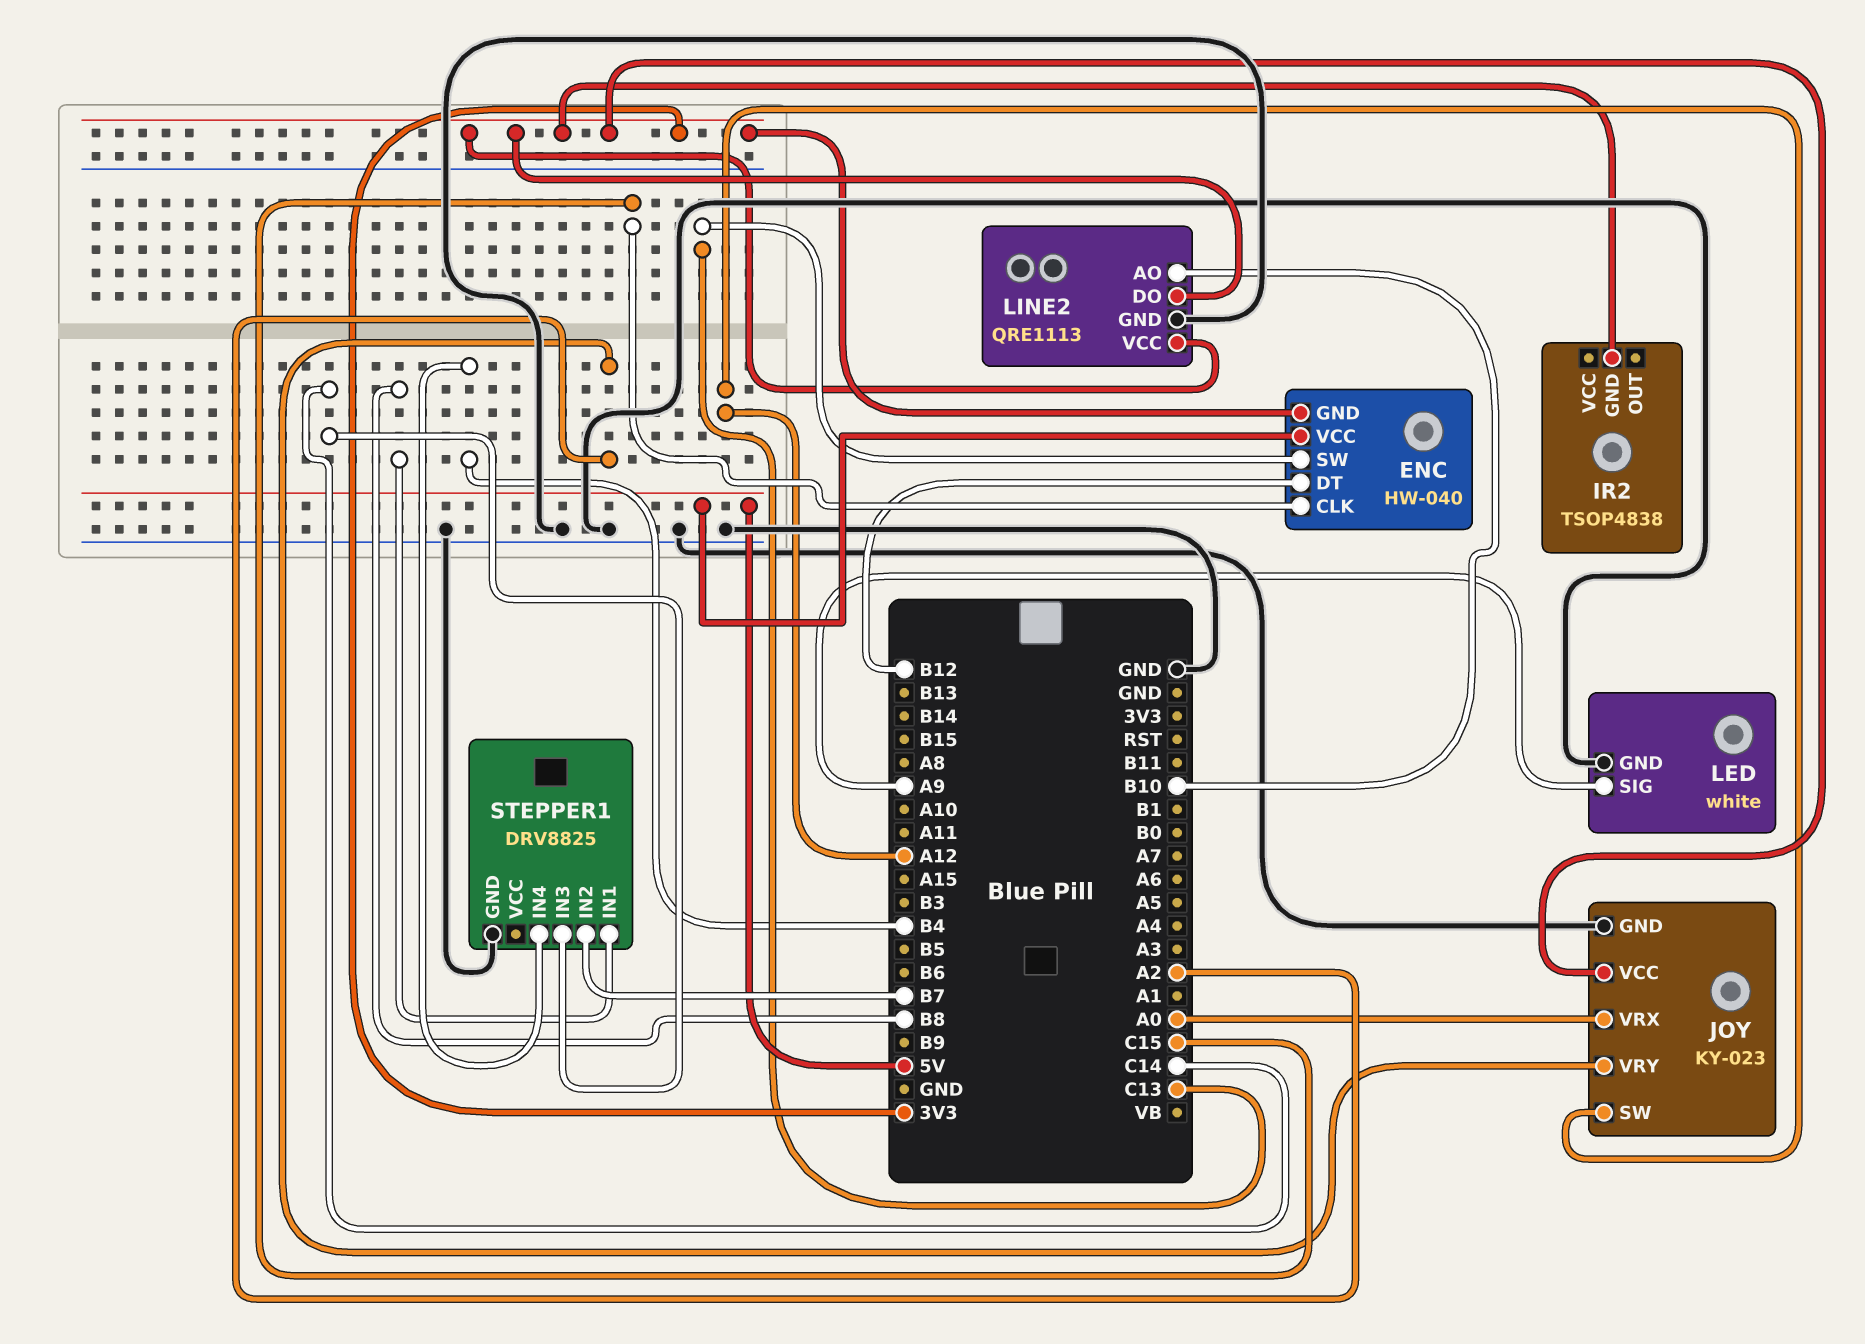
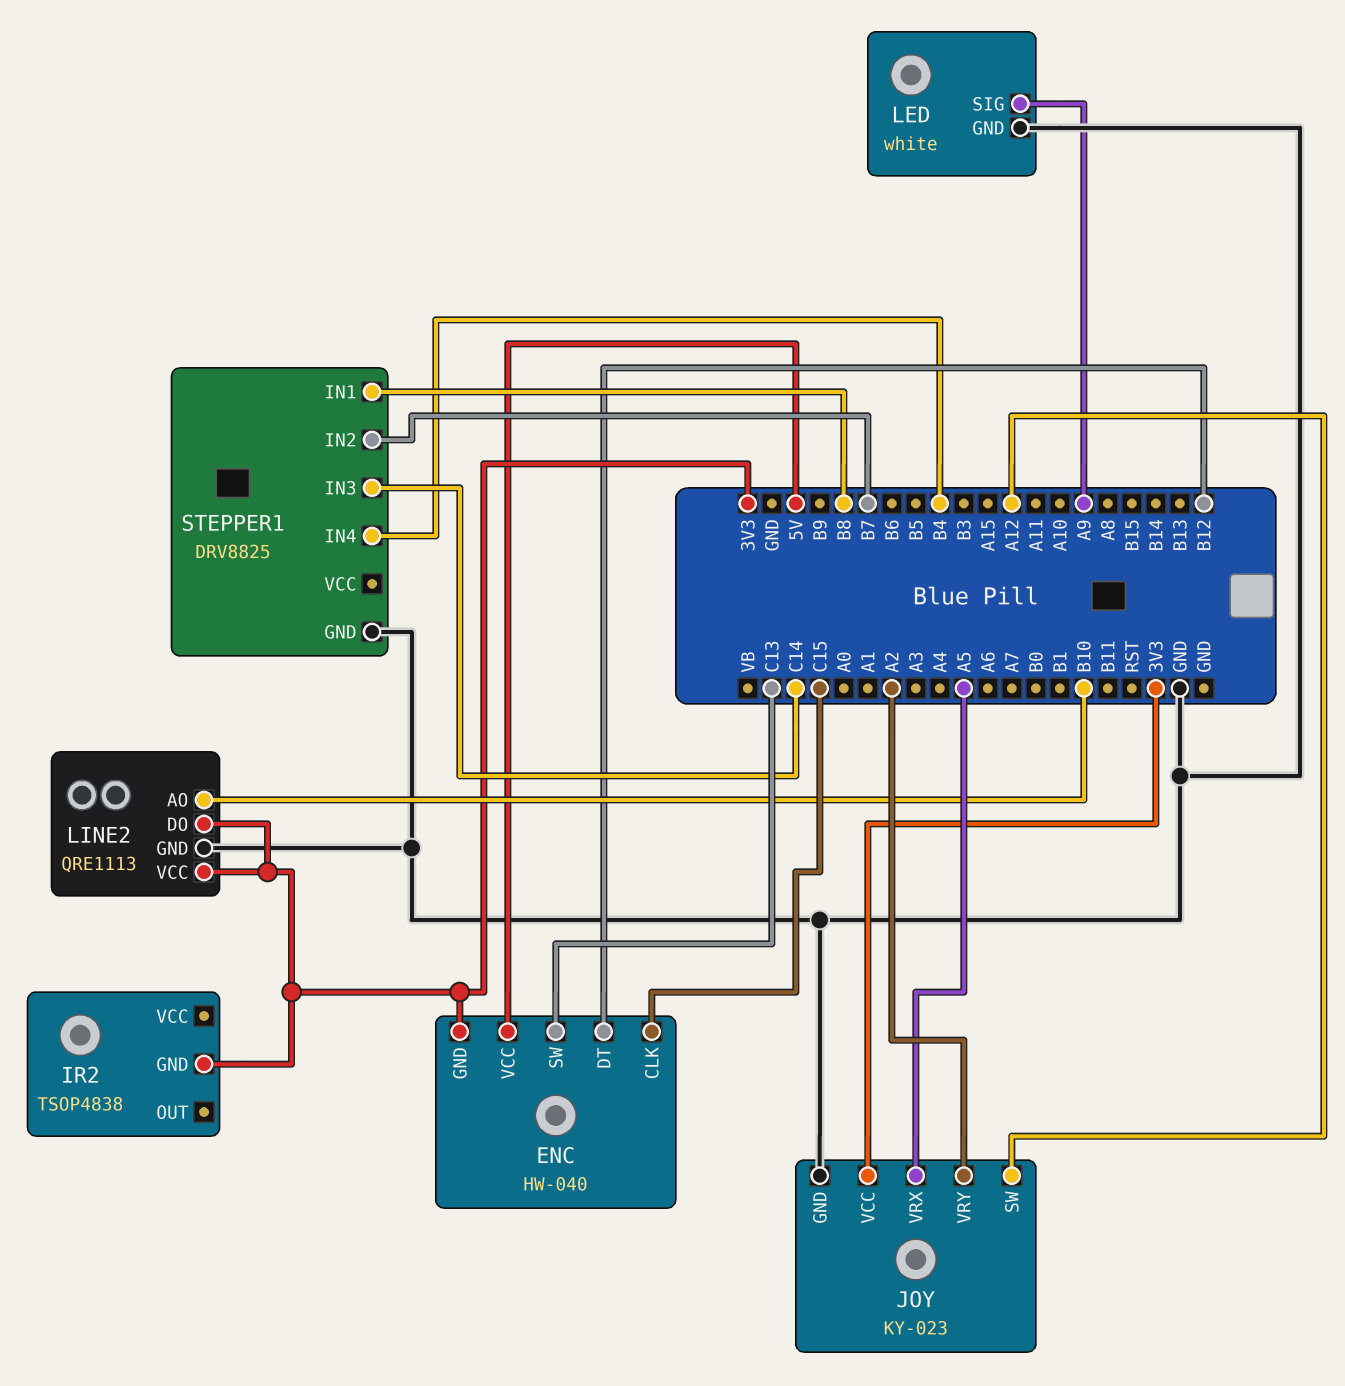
JOY pin VRX: A0 -> A5

